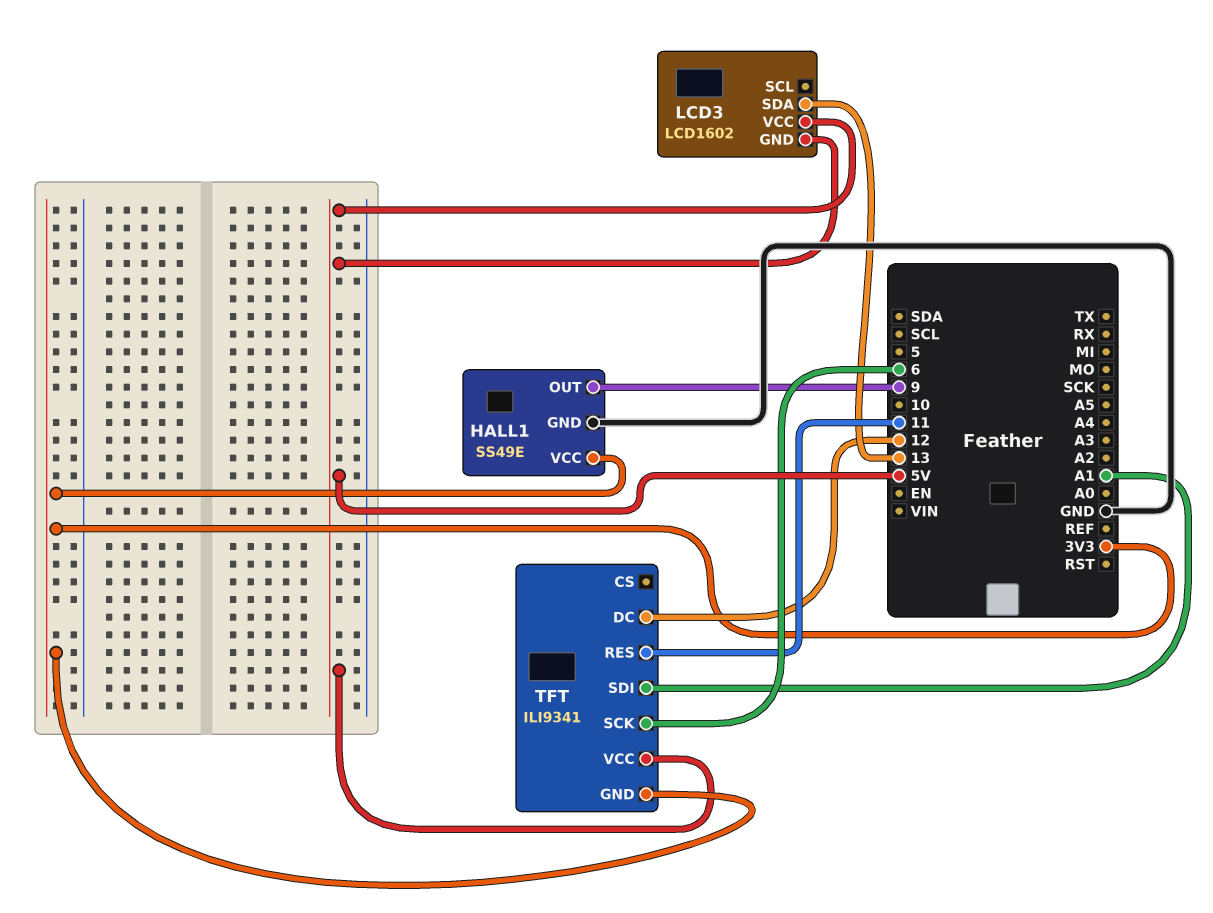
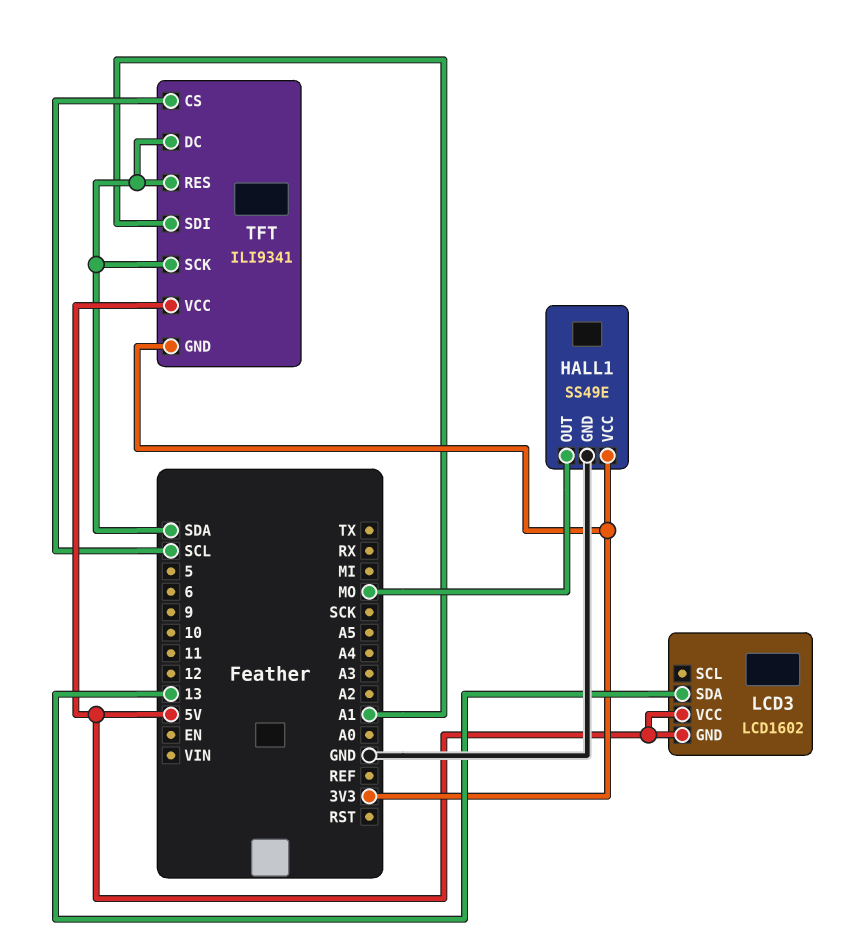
HALL1 pin OUT: 9 -> MO
TFT pin CS: none -> SCL
TFT pin DC: 12 -> SDA
TFT pin RES: 11 -> SDA
TFT pin SCK: 6 -> SDA

